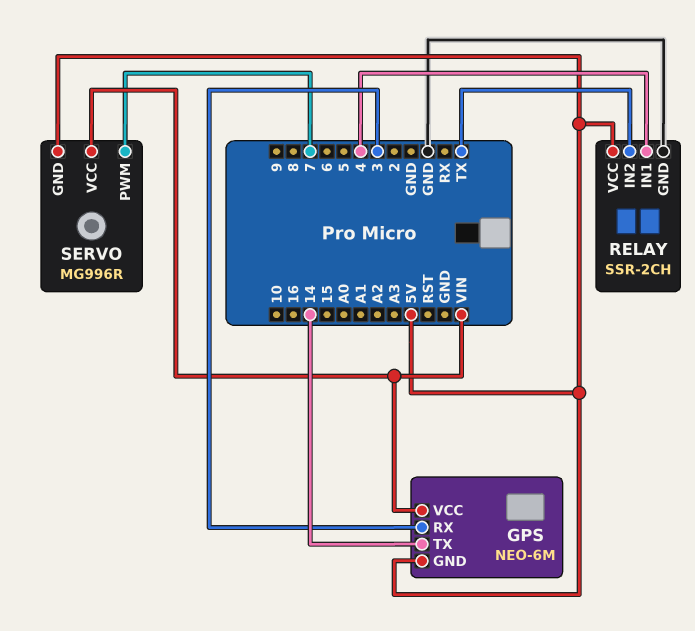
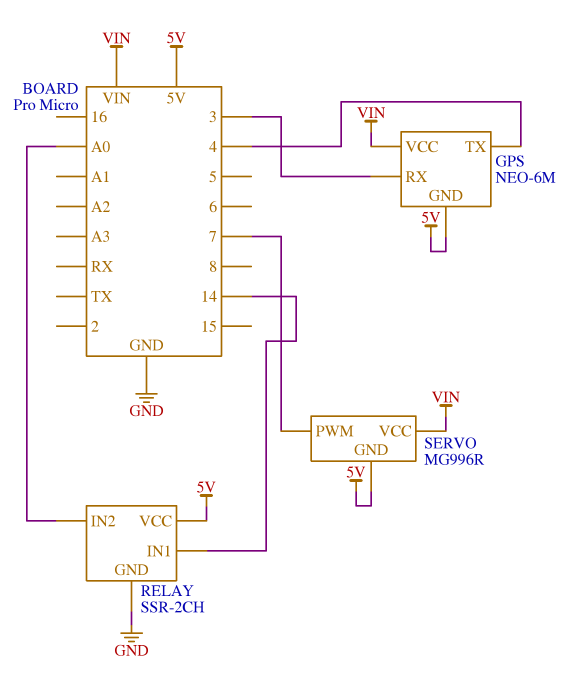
GPS pin TX: 14 -> 4
RELAY pin IN1: 4 -> 14
RELAY pin IN2: TX -> A0

